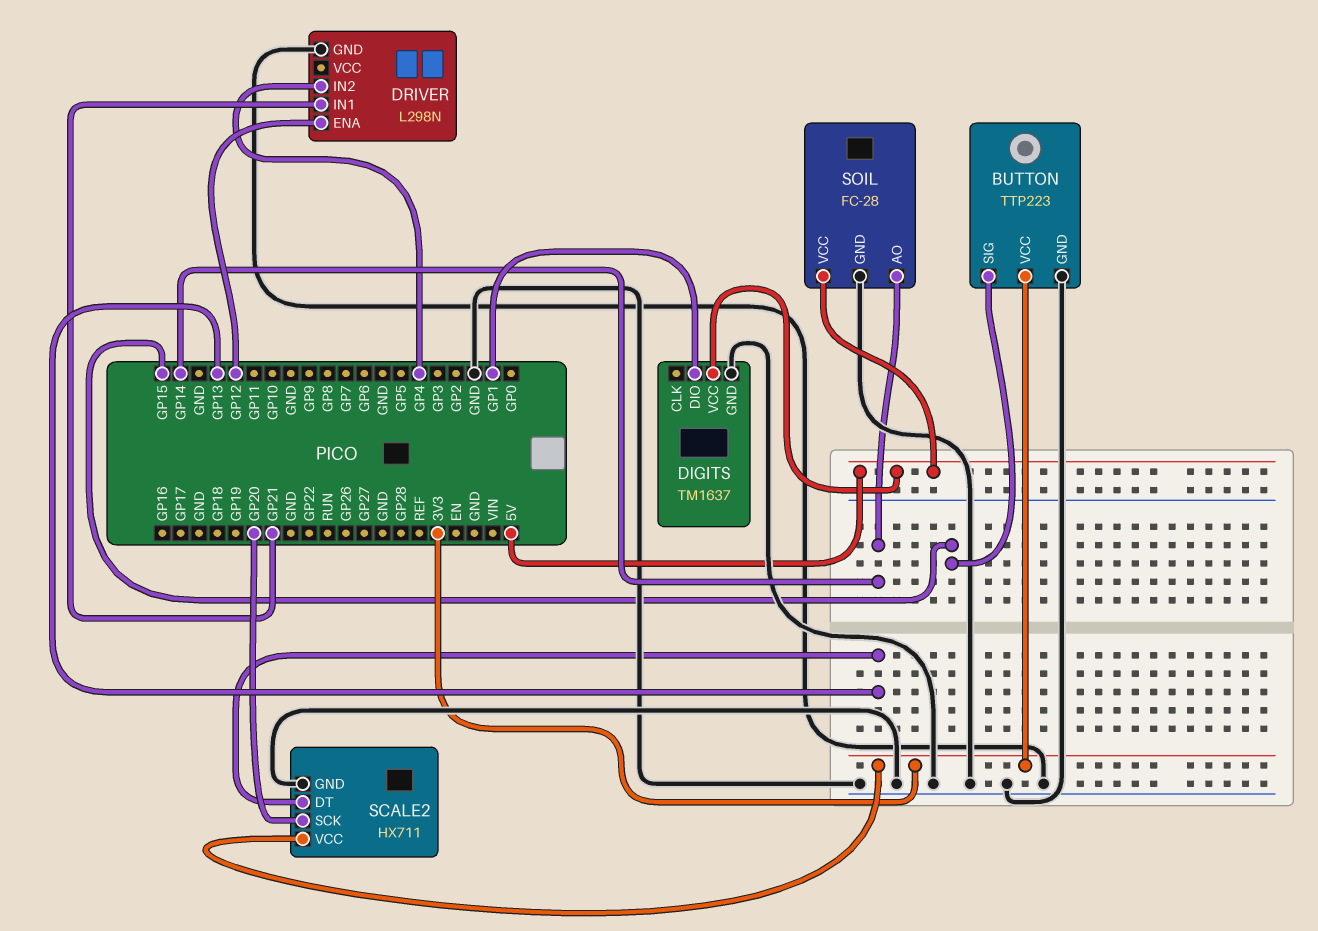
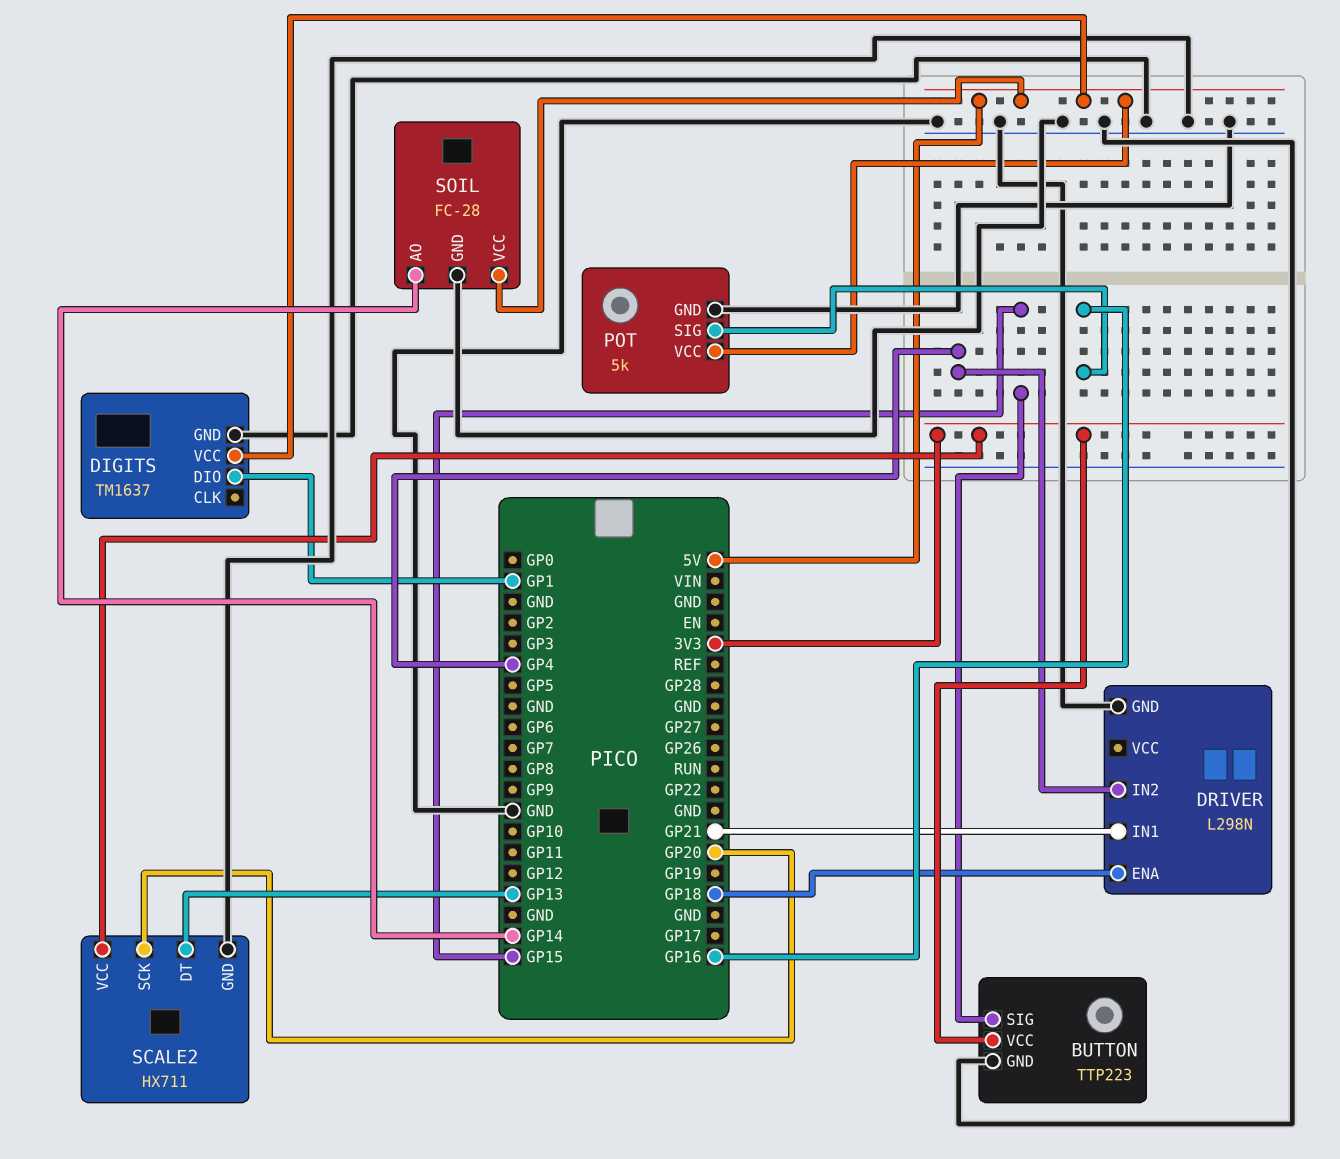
DRIVER pin ENA: GP12 -> GP18
POT: none -> 5k
POT pin GND: none -> GND
POT pin SIG: none -> GP16
POT pin VCC: none -> 5V

